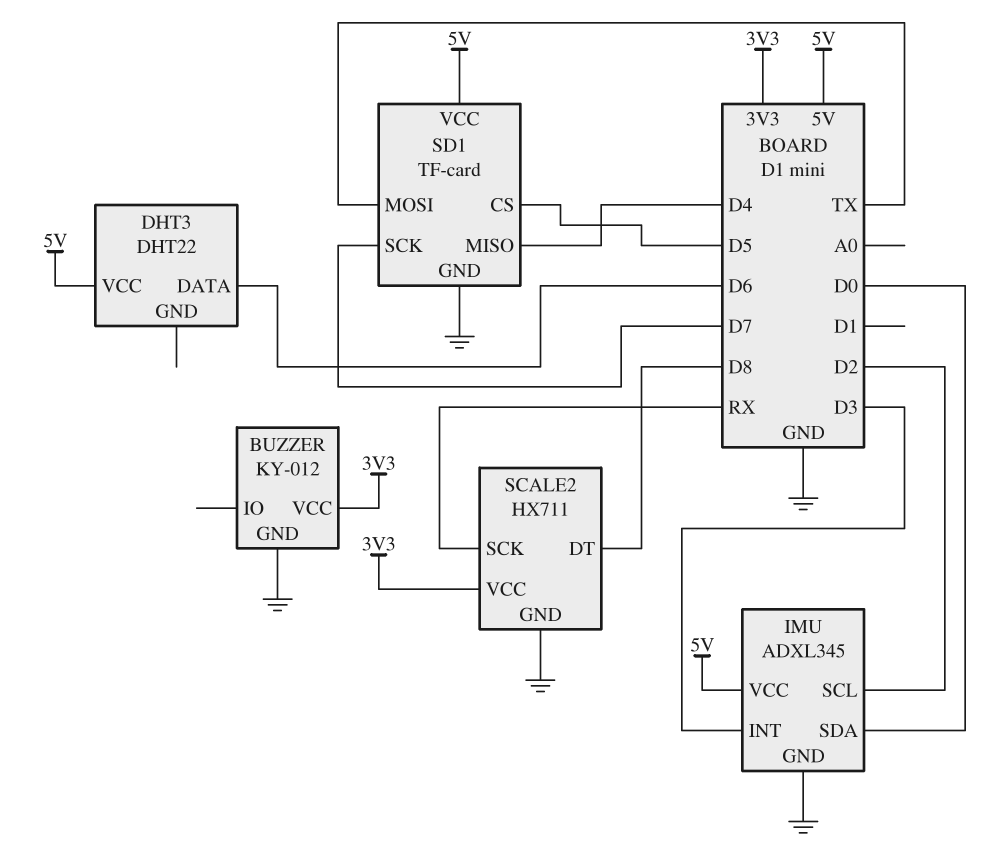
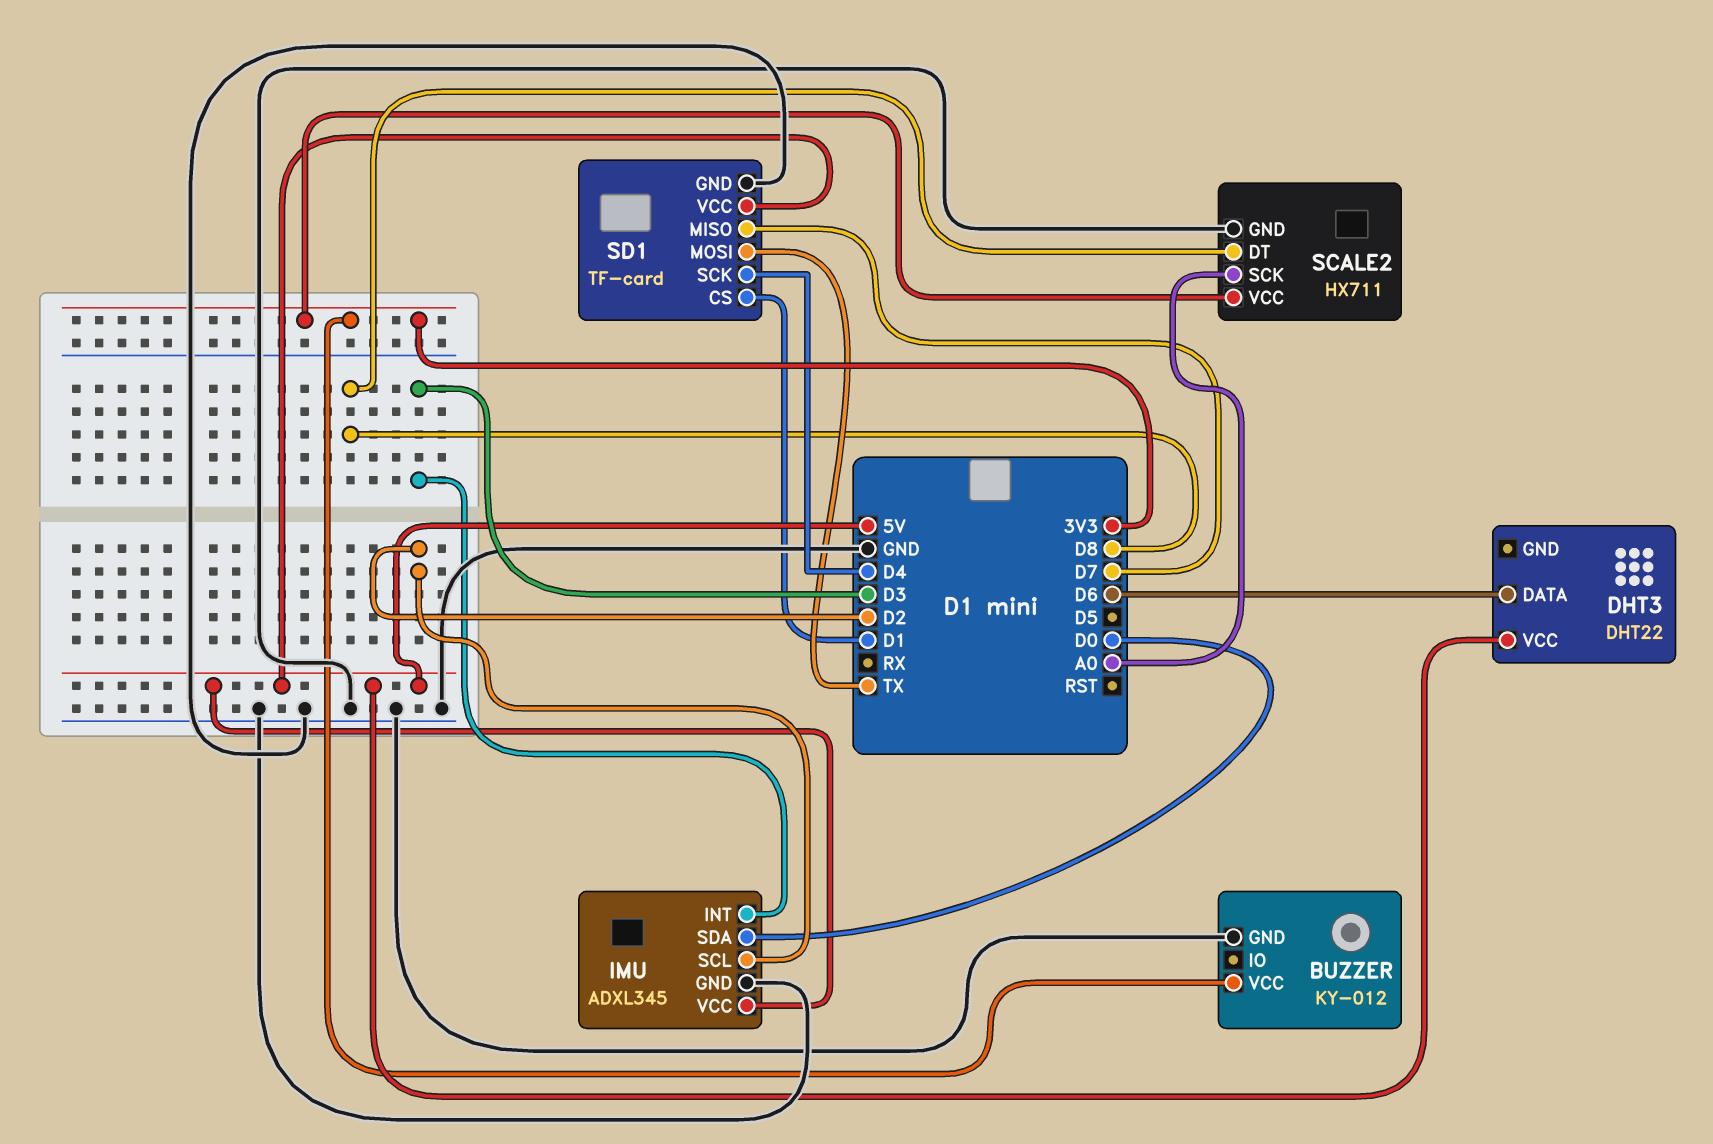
SCALE2 pin SCK: RX -> A0
SD1 pin CS: D5 -> D1
SD1 pin MISO: D4 -> D7
SD1 pin SCK: D7 -> D4

